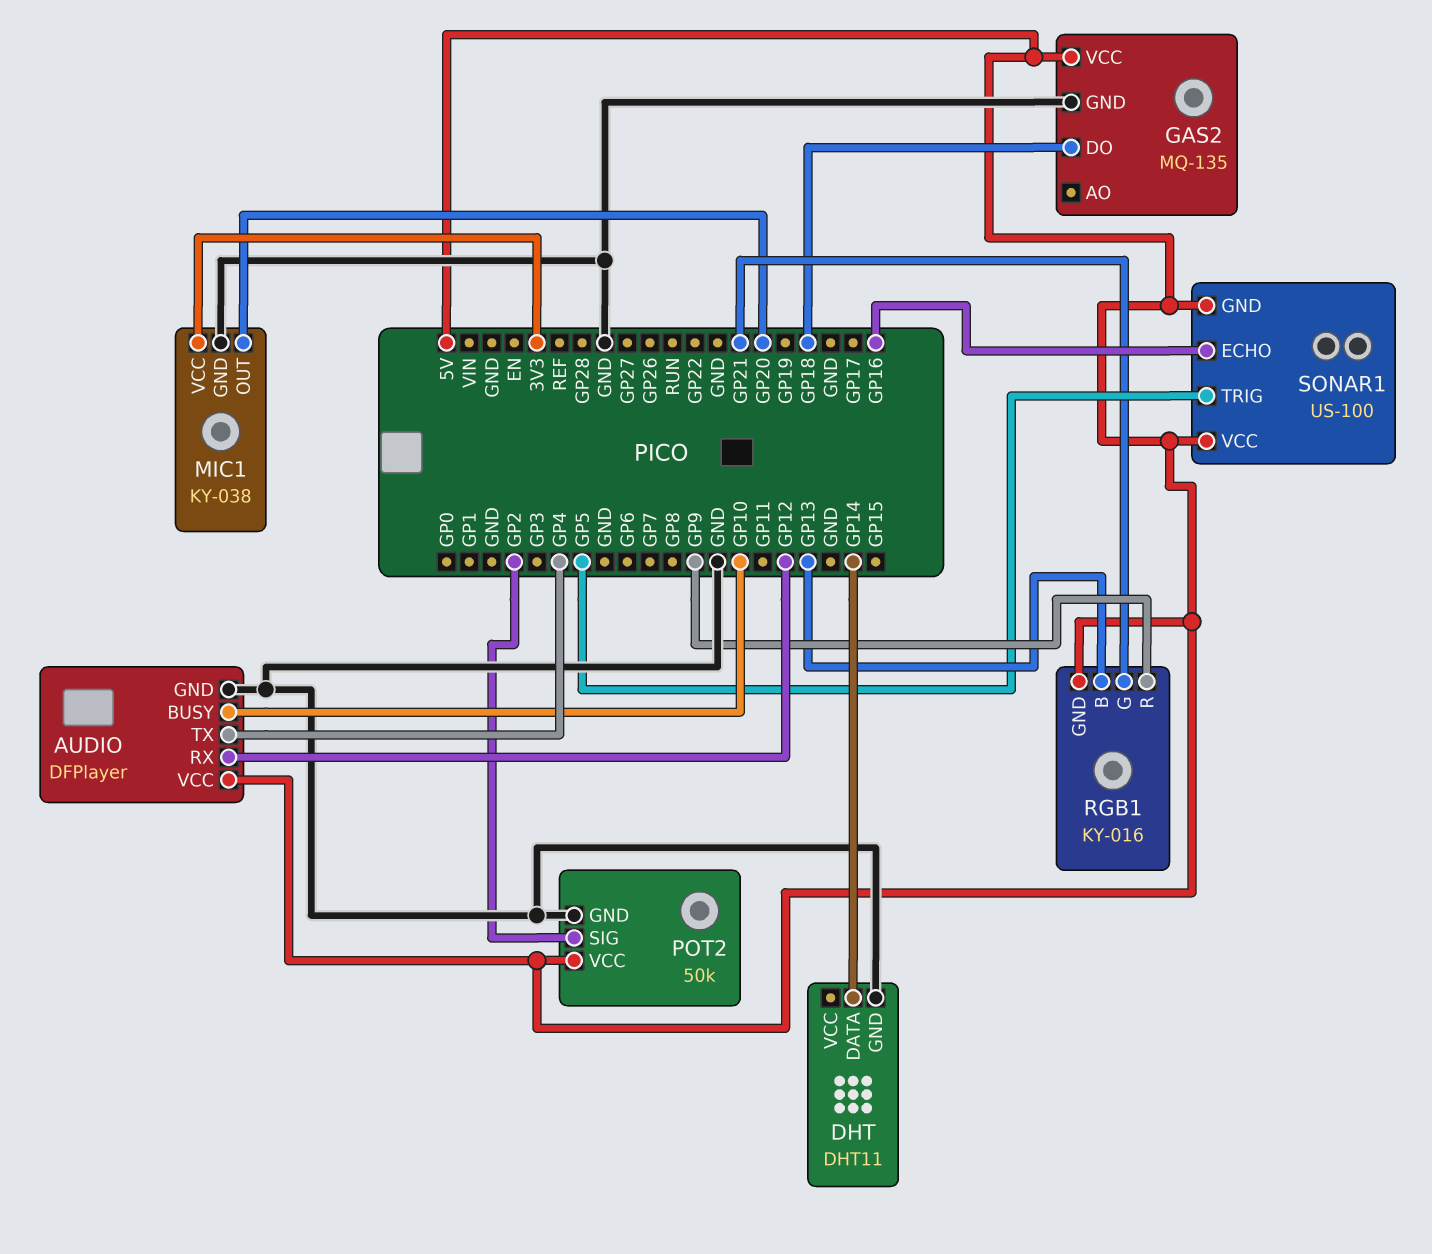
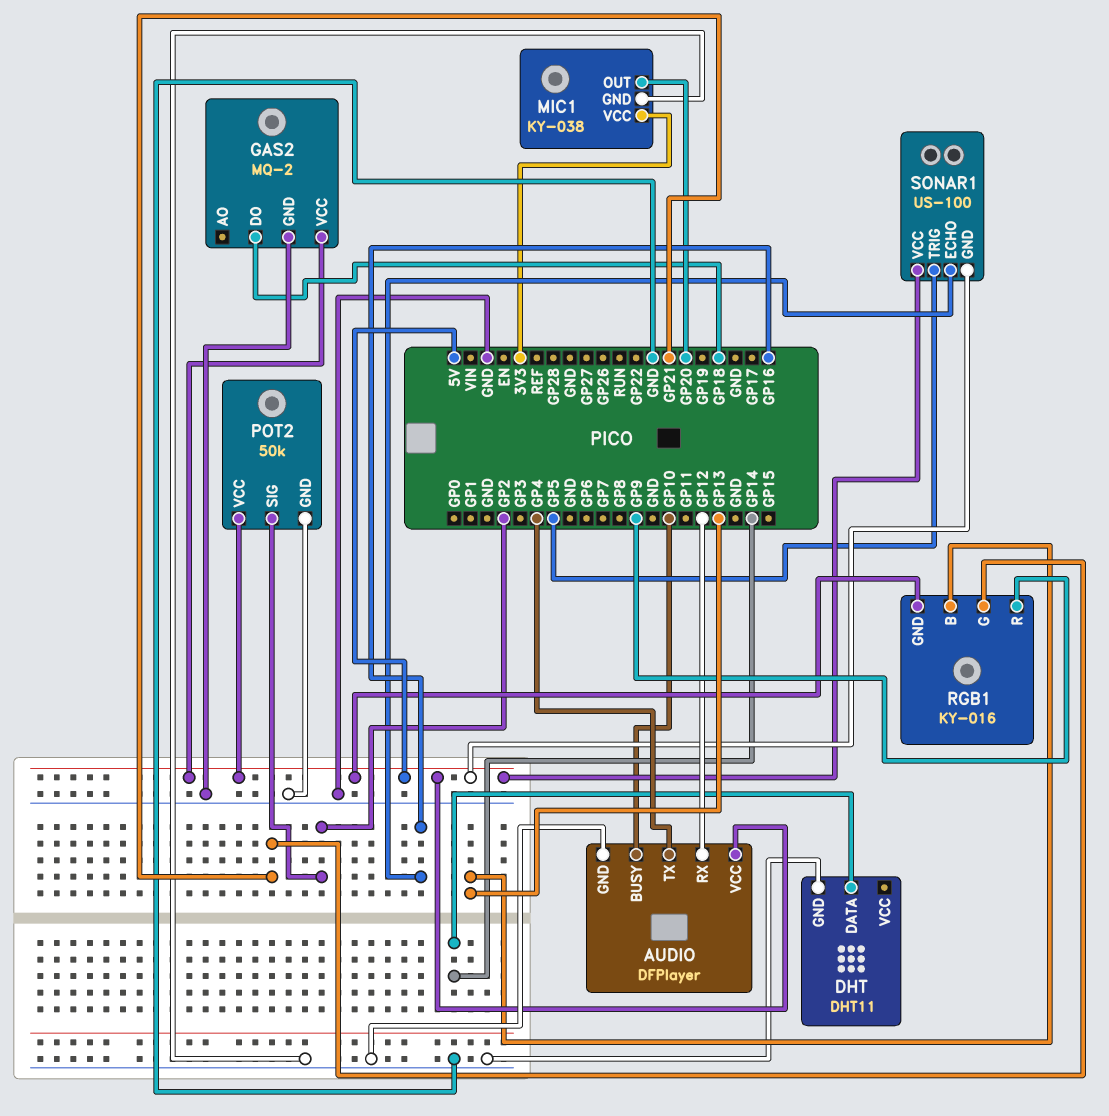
GAS2: MQ-135 -> MQ-2

